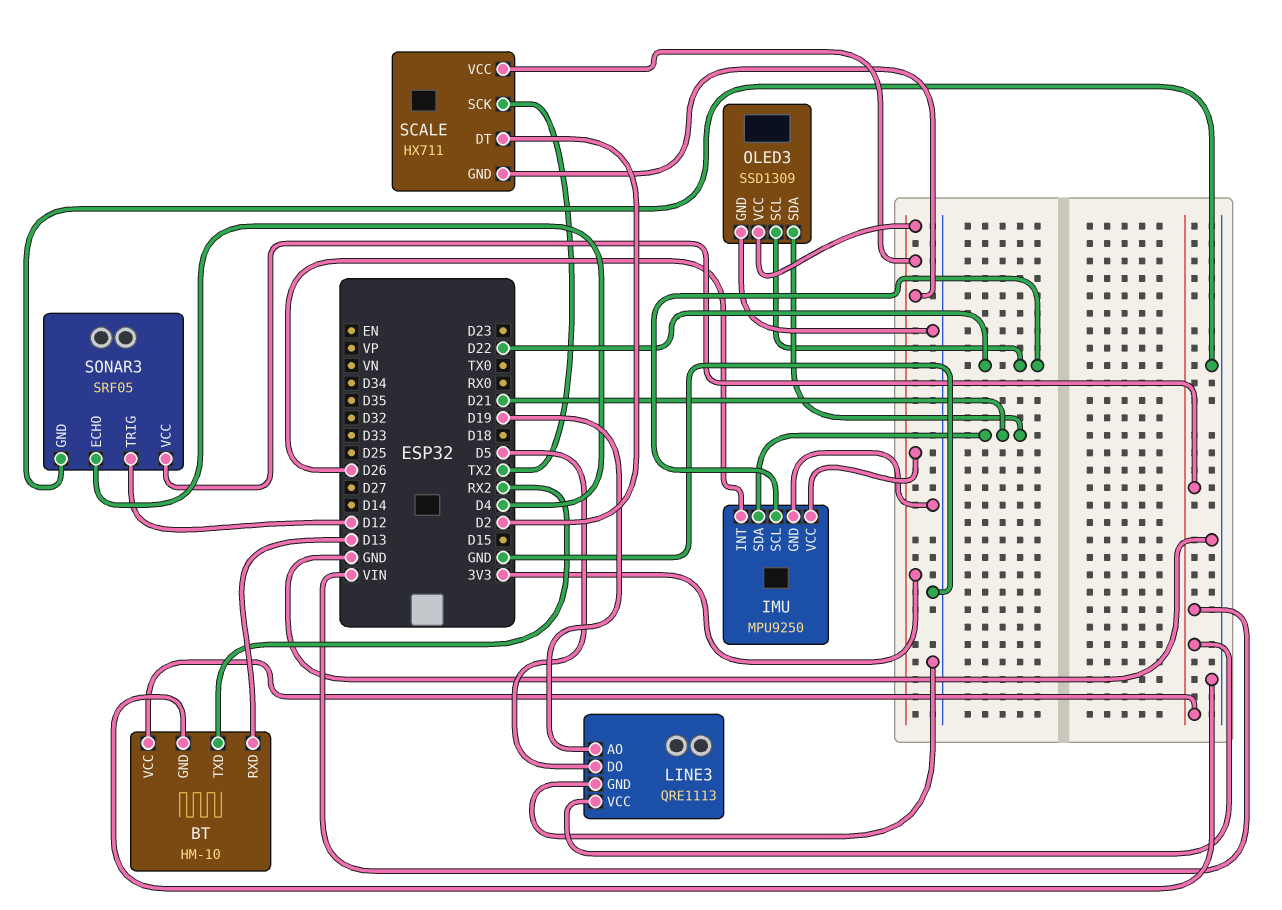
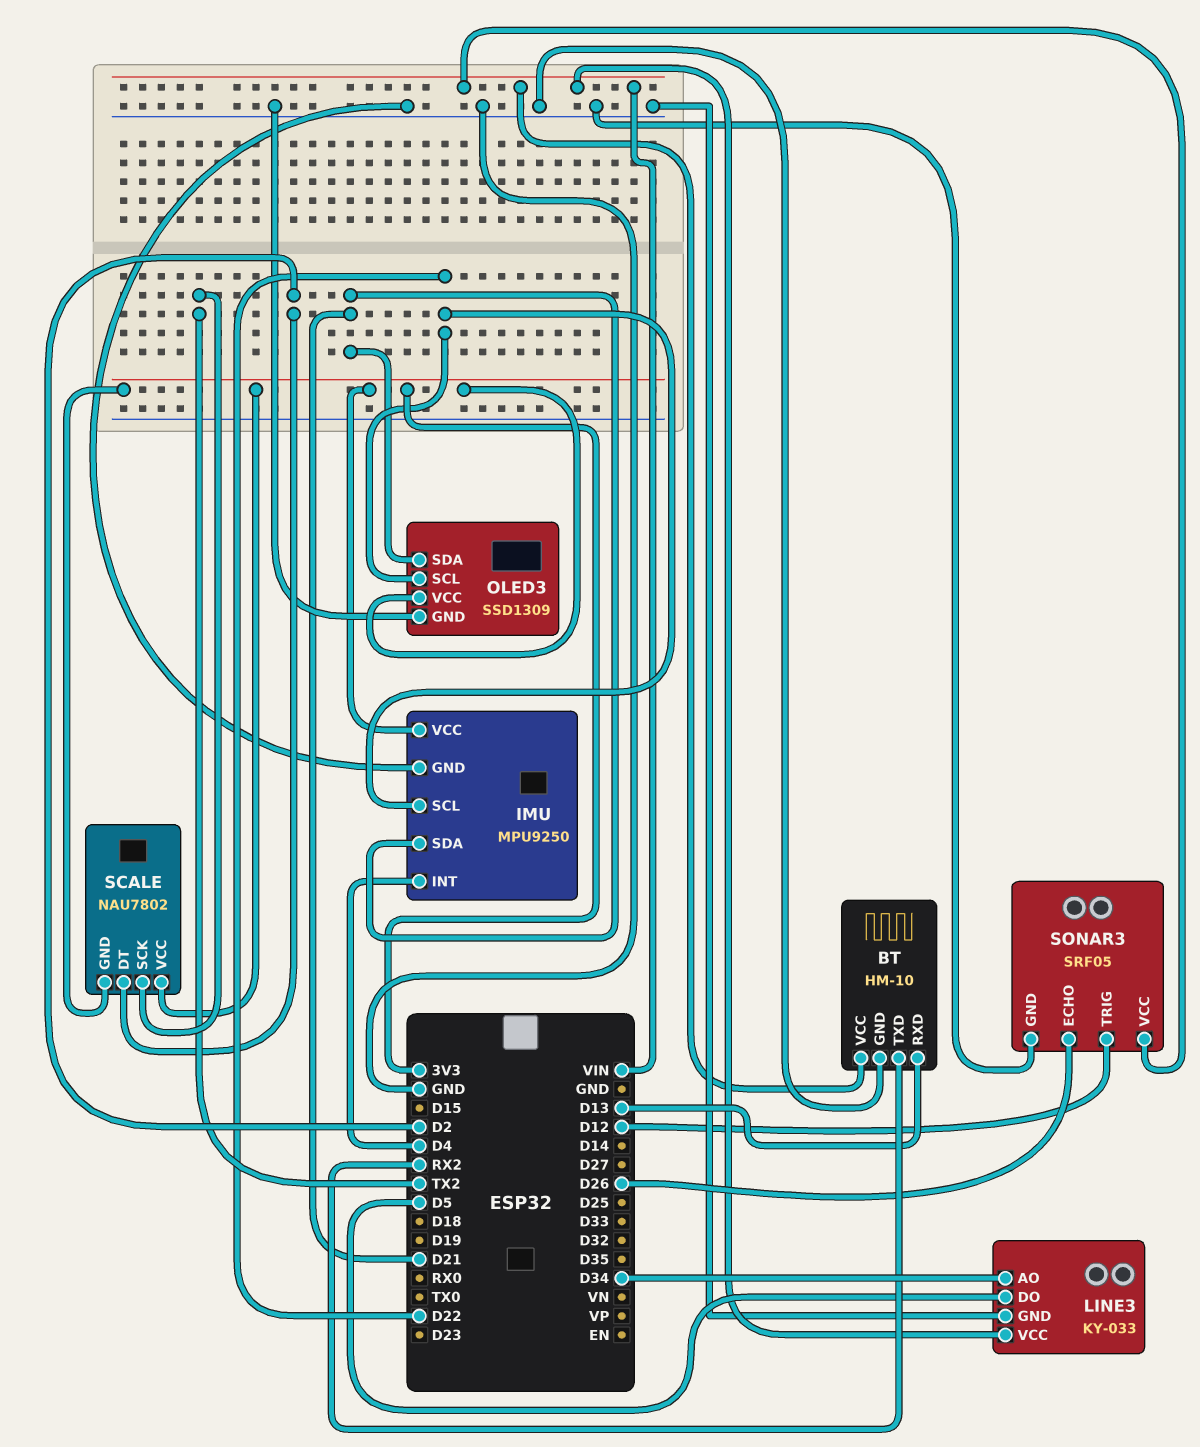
IMU pin INT: D26 -> D4
LINE3: QRE1113 -> KY-033
LINE3 pin AO: D19 -> D34
SCALE: HX711 -> NAU7802
SONAR3 pin ECHO: D4 -> D26

